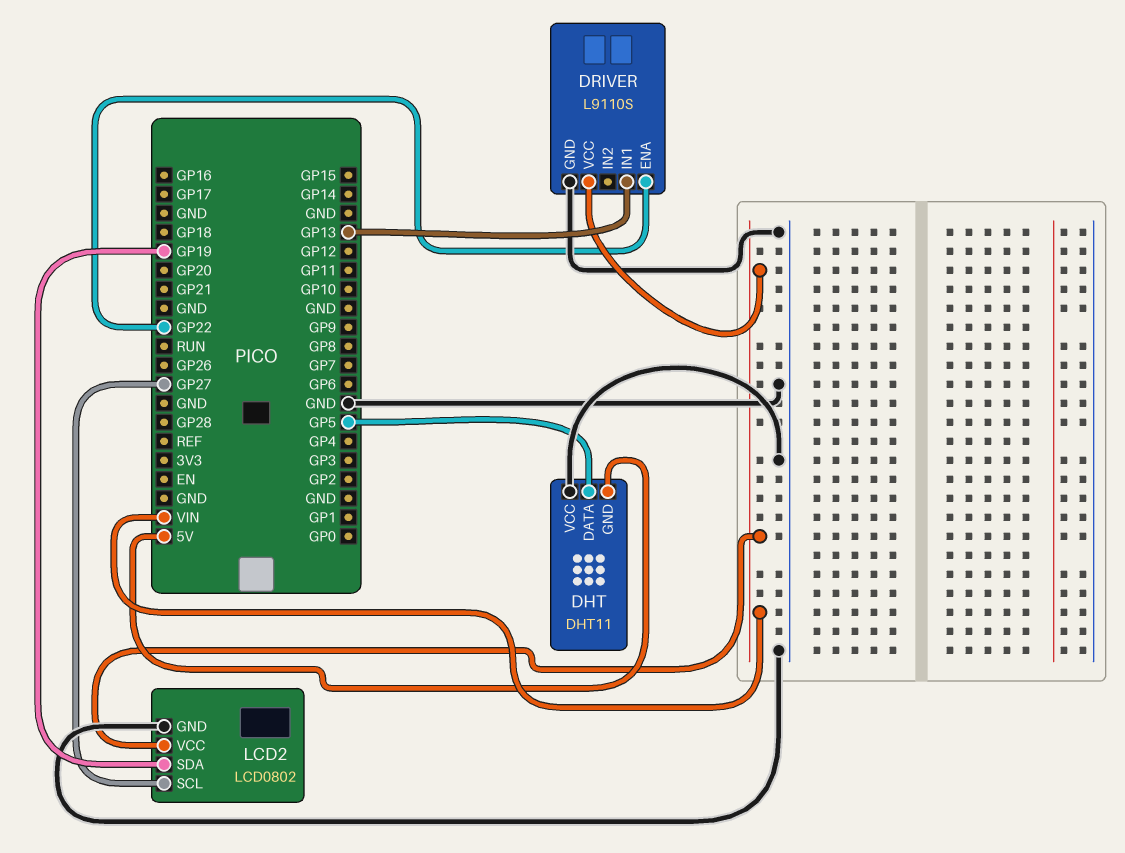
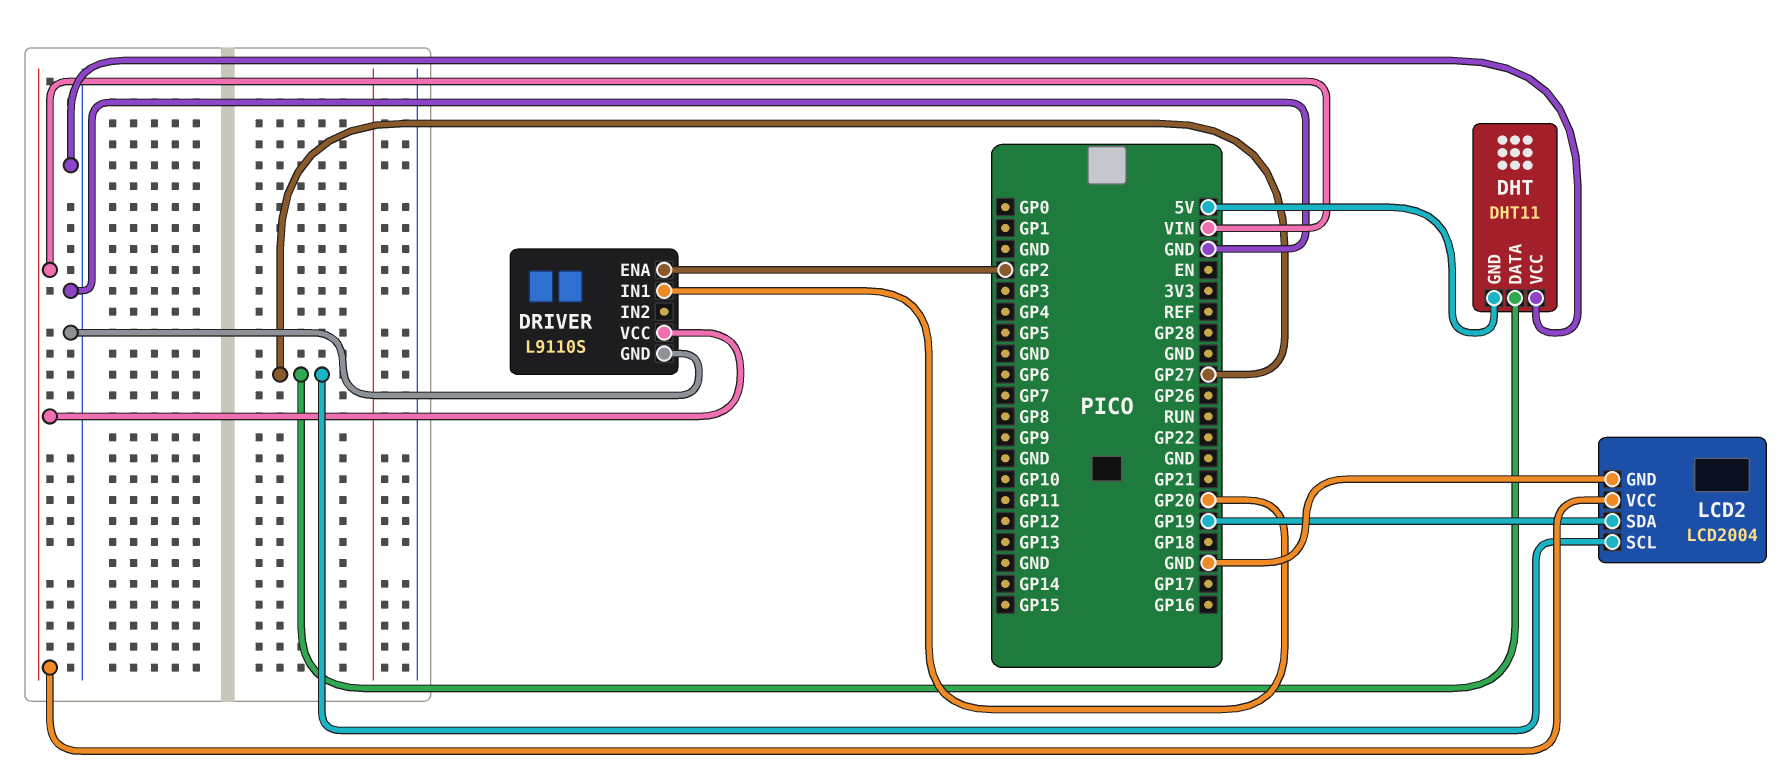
DHT pin DATA: GP5 -> GP27
DRIVER pin ENA: GP22 -> GP2
DRIVER pin IN1: GP13 -> GP20
LCD2: LCD0802 -> LCD2004

